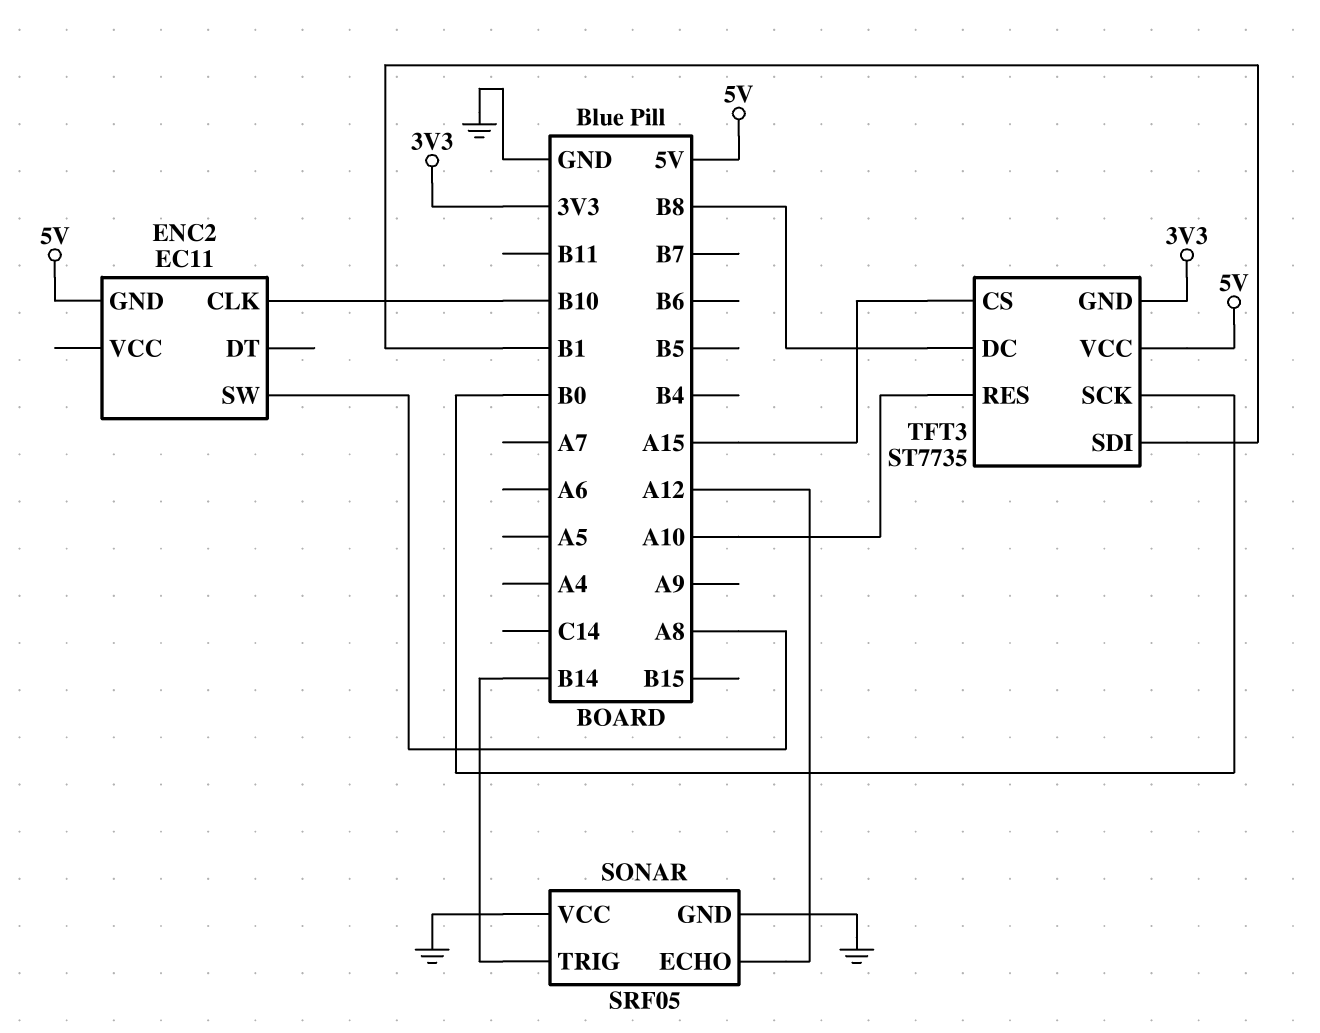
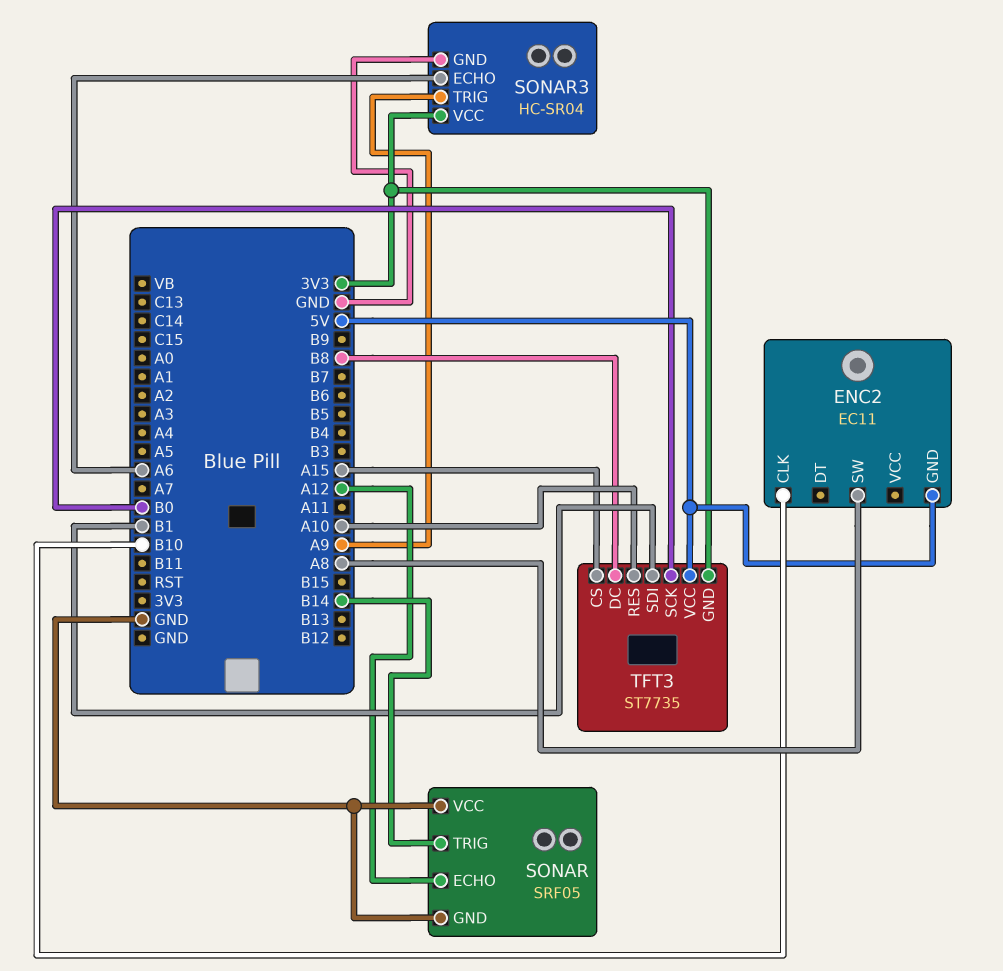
SONAR3: none -> HC-SR04
SONAR3 pin ECHO: none -> A6
SONAR3 pin GND: none -> GND
SONAR3 pin TRIG: none -> A9
SONAR3 pin VCC: none -> 3V3

